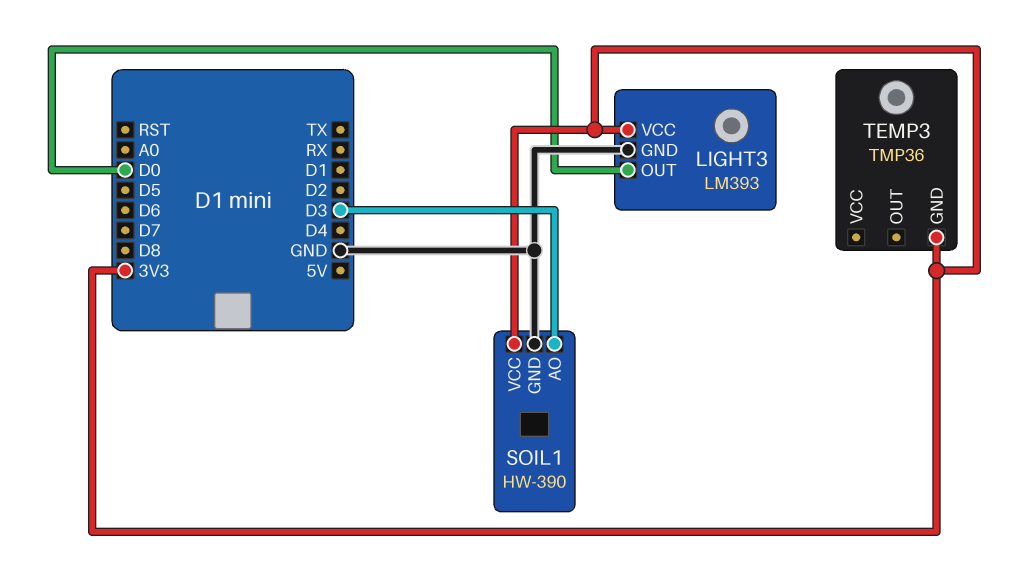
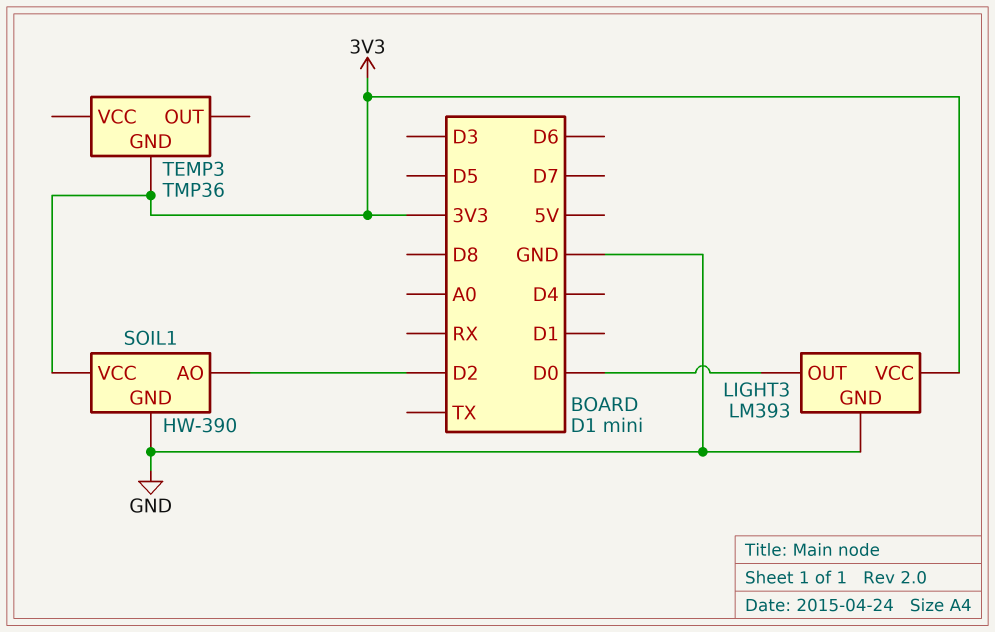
SOIL1 pin AO: D3 -> D2

